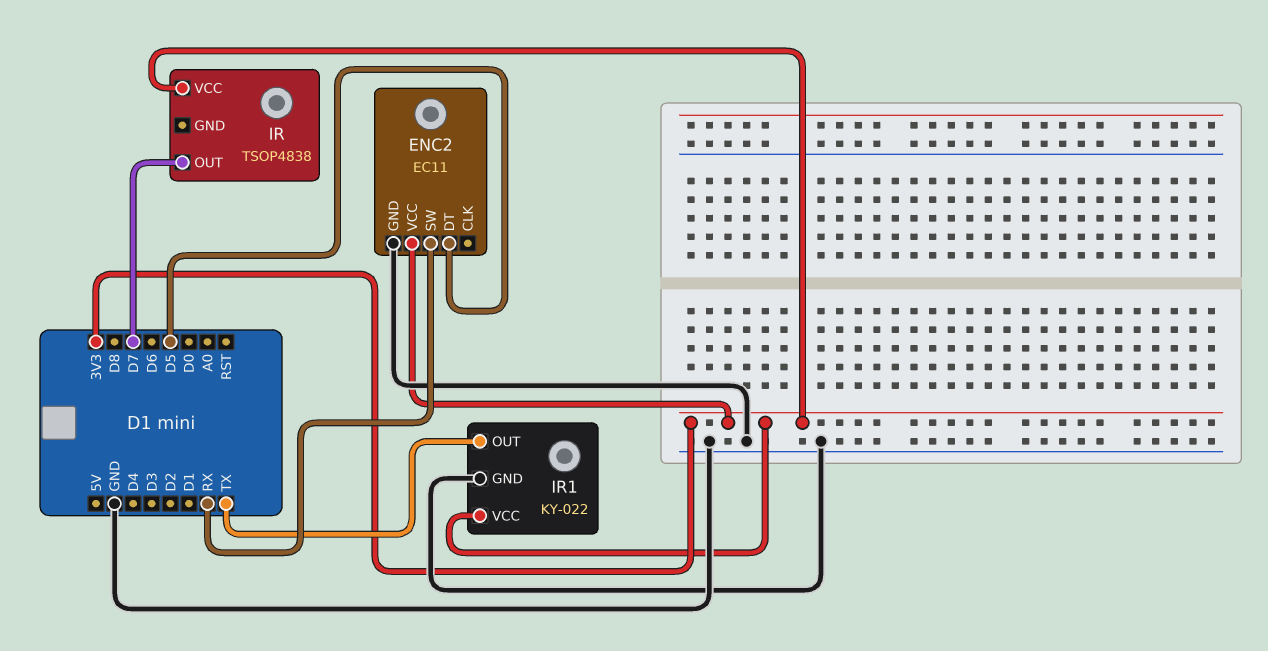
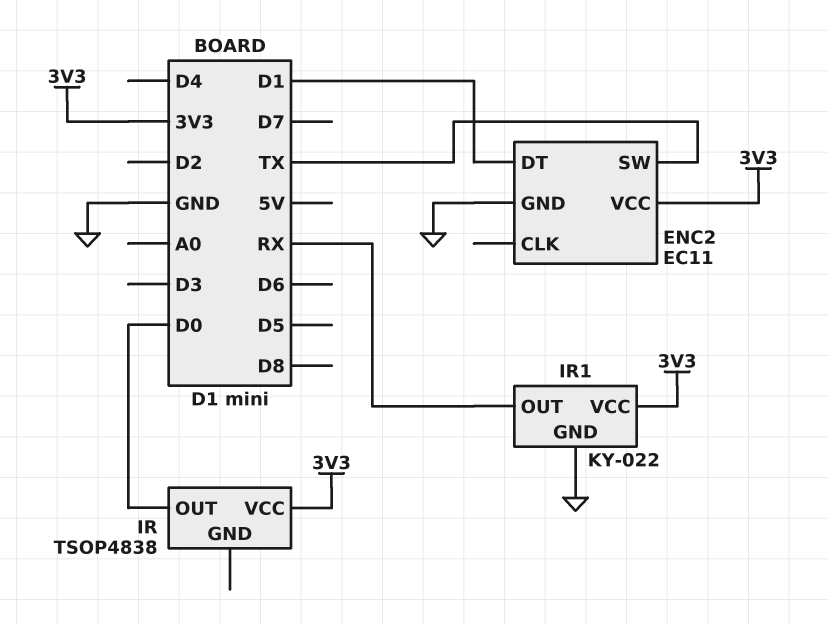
ENC2 pin DT: D5 -> D1
ENC2 pin SW: RX -> TX
IR pin OUT: D7 -> D0
IR1 pin OUT: TX -> RX

